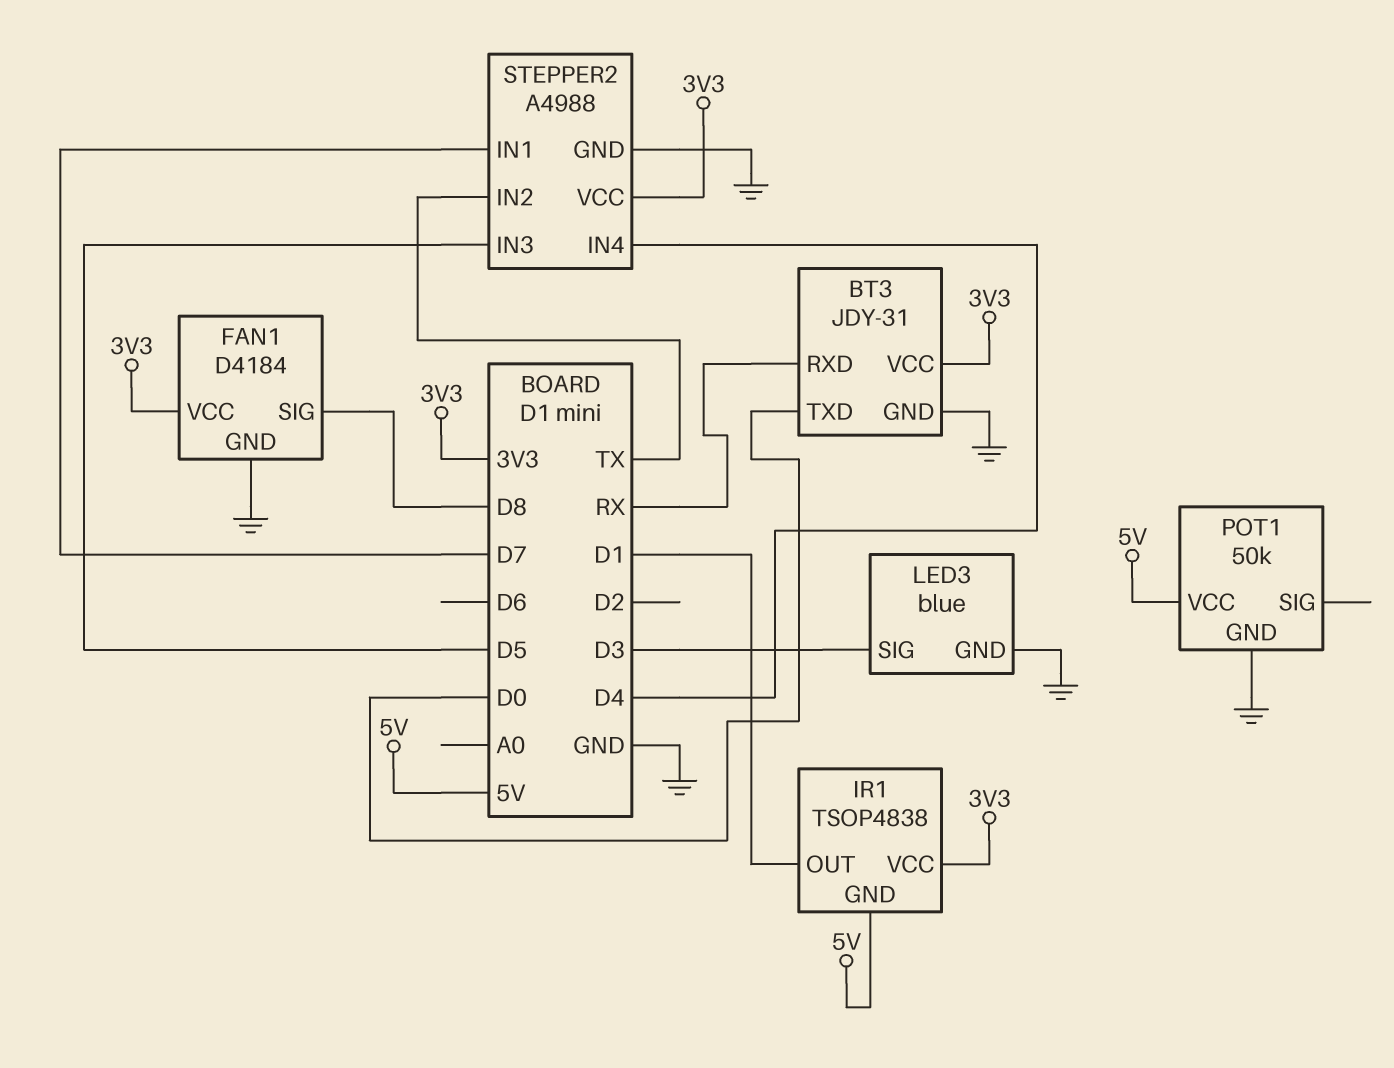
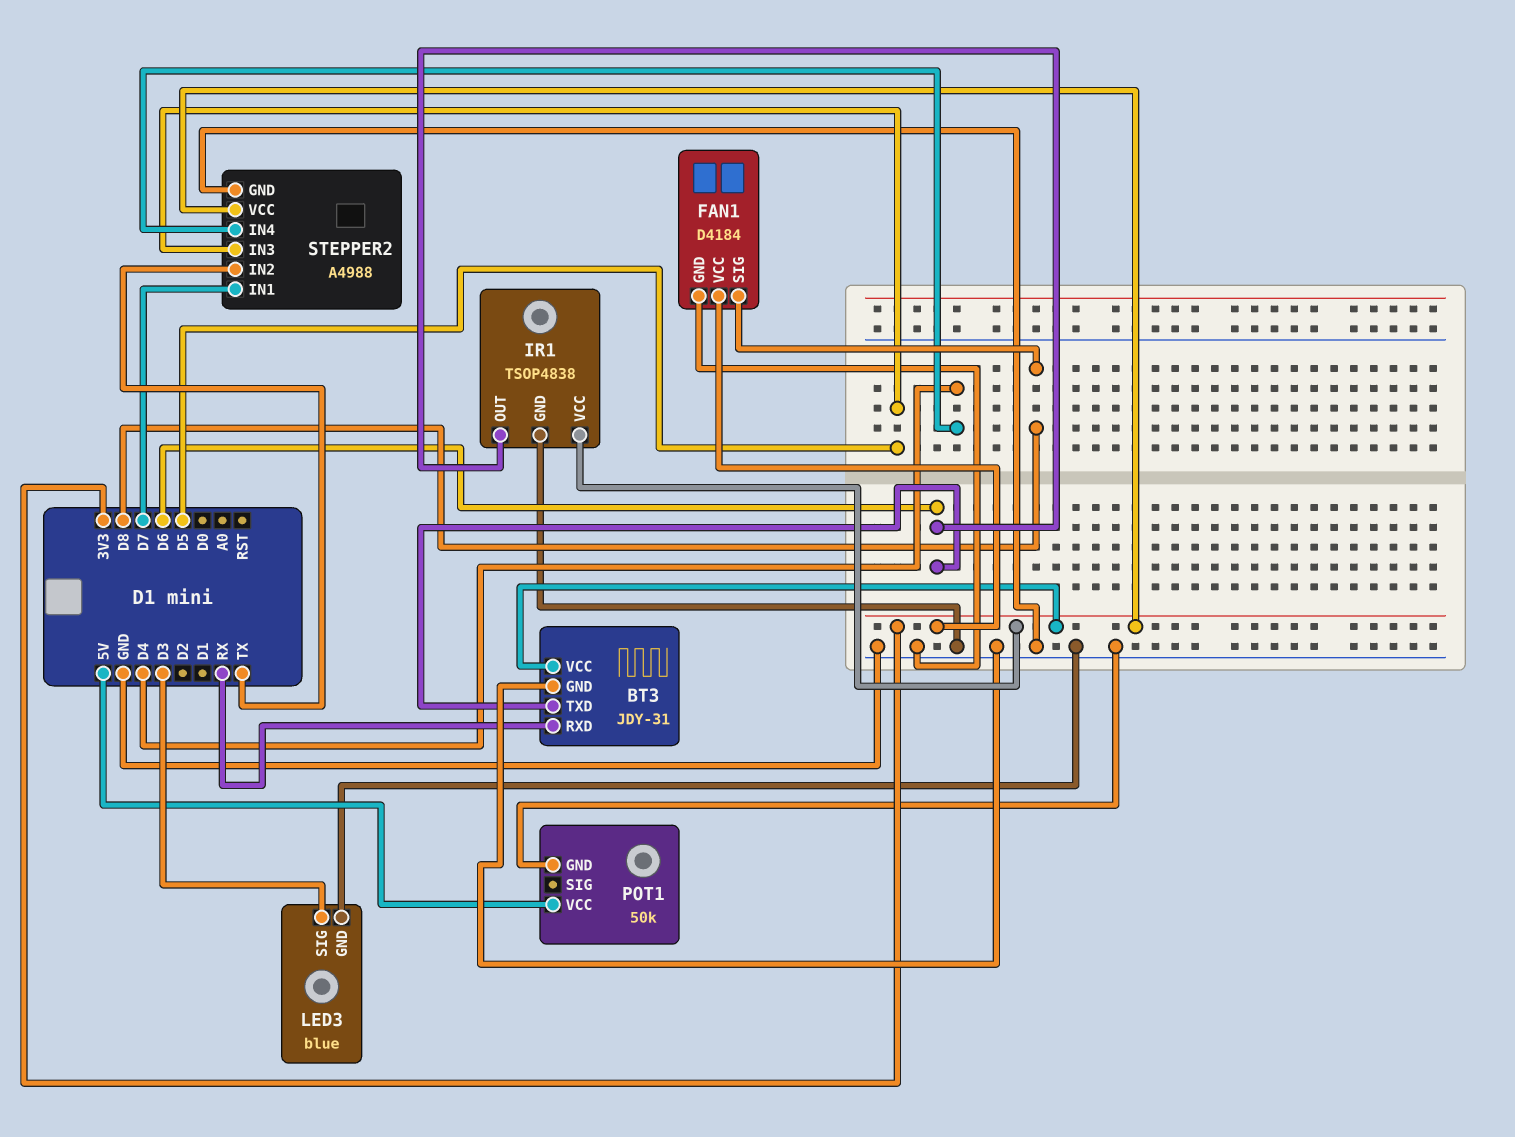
BT3 pin TXD: D0 -> D6
IR1 pin GND: 5V -> GND
IR1 pin OUT: D1 -> D6

